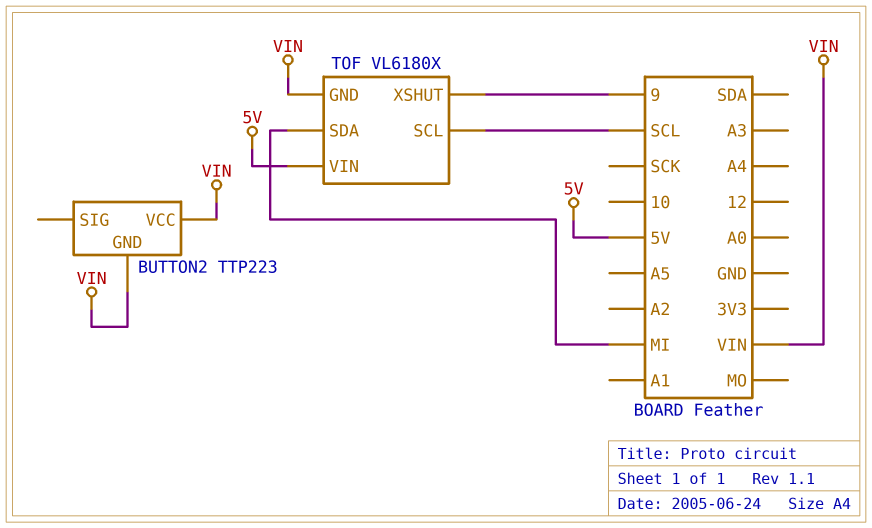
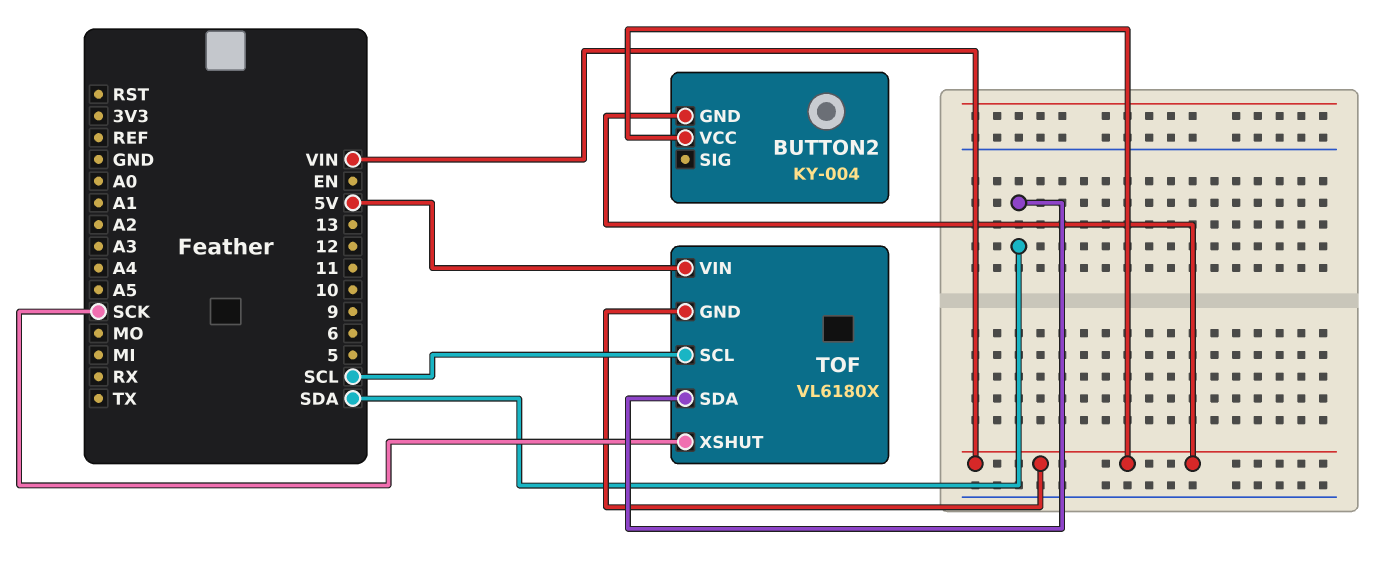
BUTTON2: TTP223 -> KY-004
TOF pin SDA: MI -> SDA
TOF pin XSHUT: 9 -> SCK

